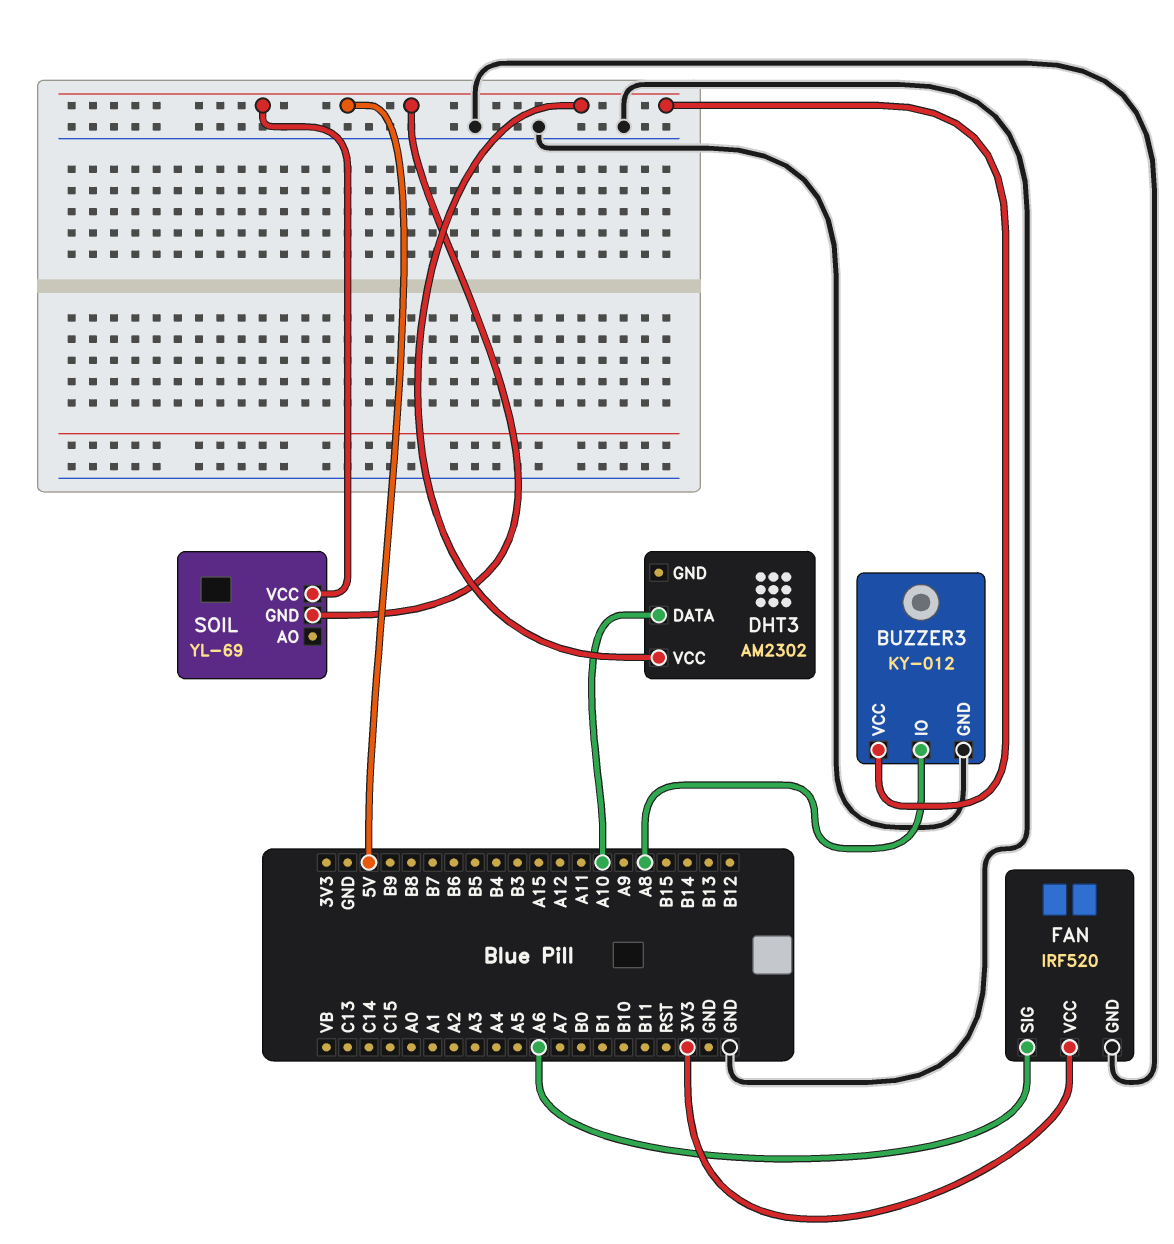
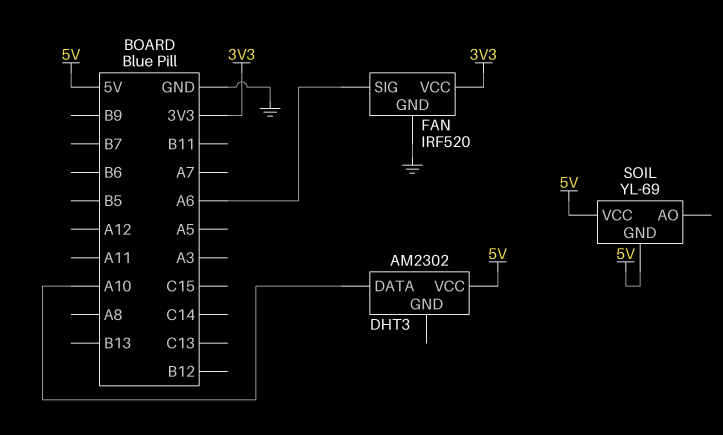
BUZZER3: KY-012 -> none
BUZZER3 pin GND: GND -> none
BUZZER3 pin IO: A8 -> none
BUZZER3 pin VCC: 5V -> none

